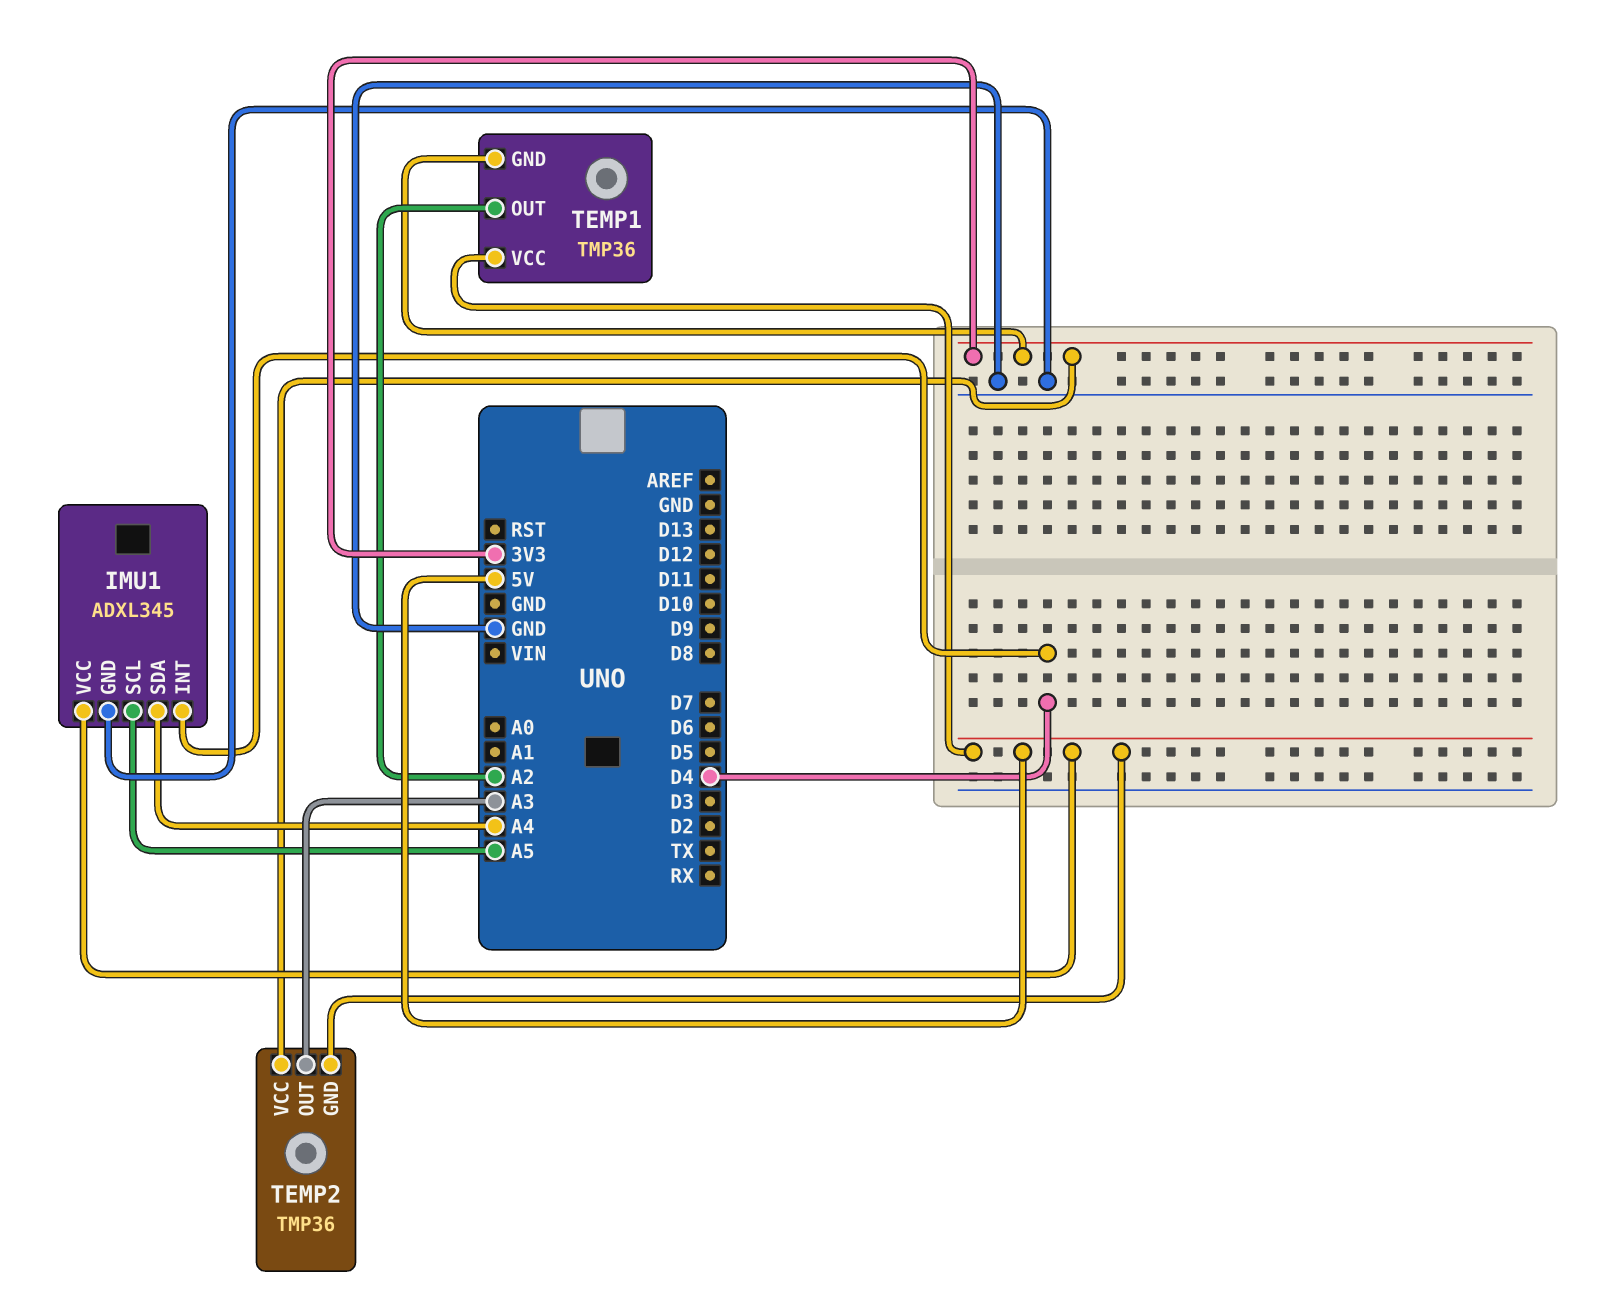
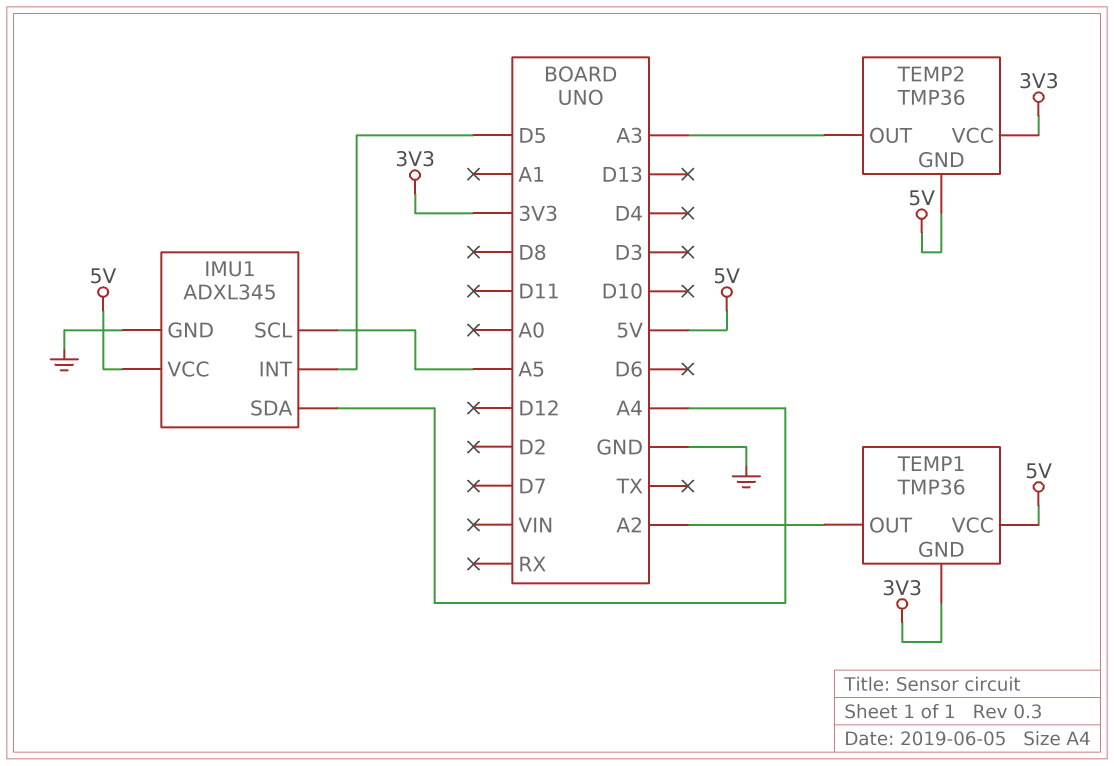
IMU1 pin INT: D4 -> D5

